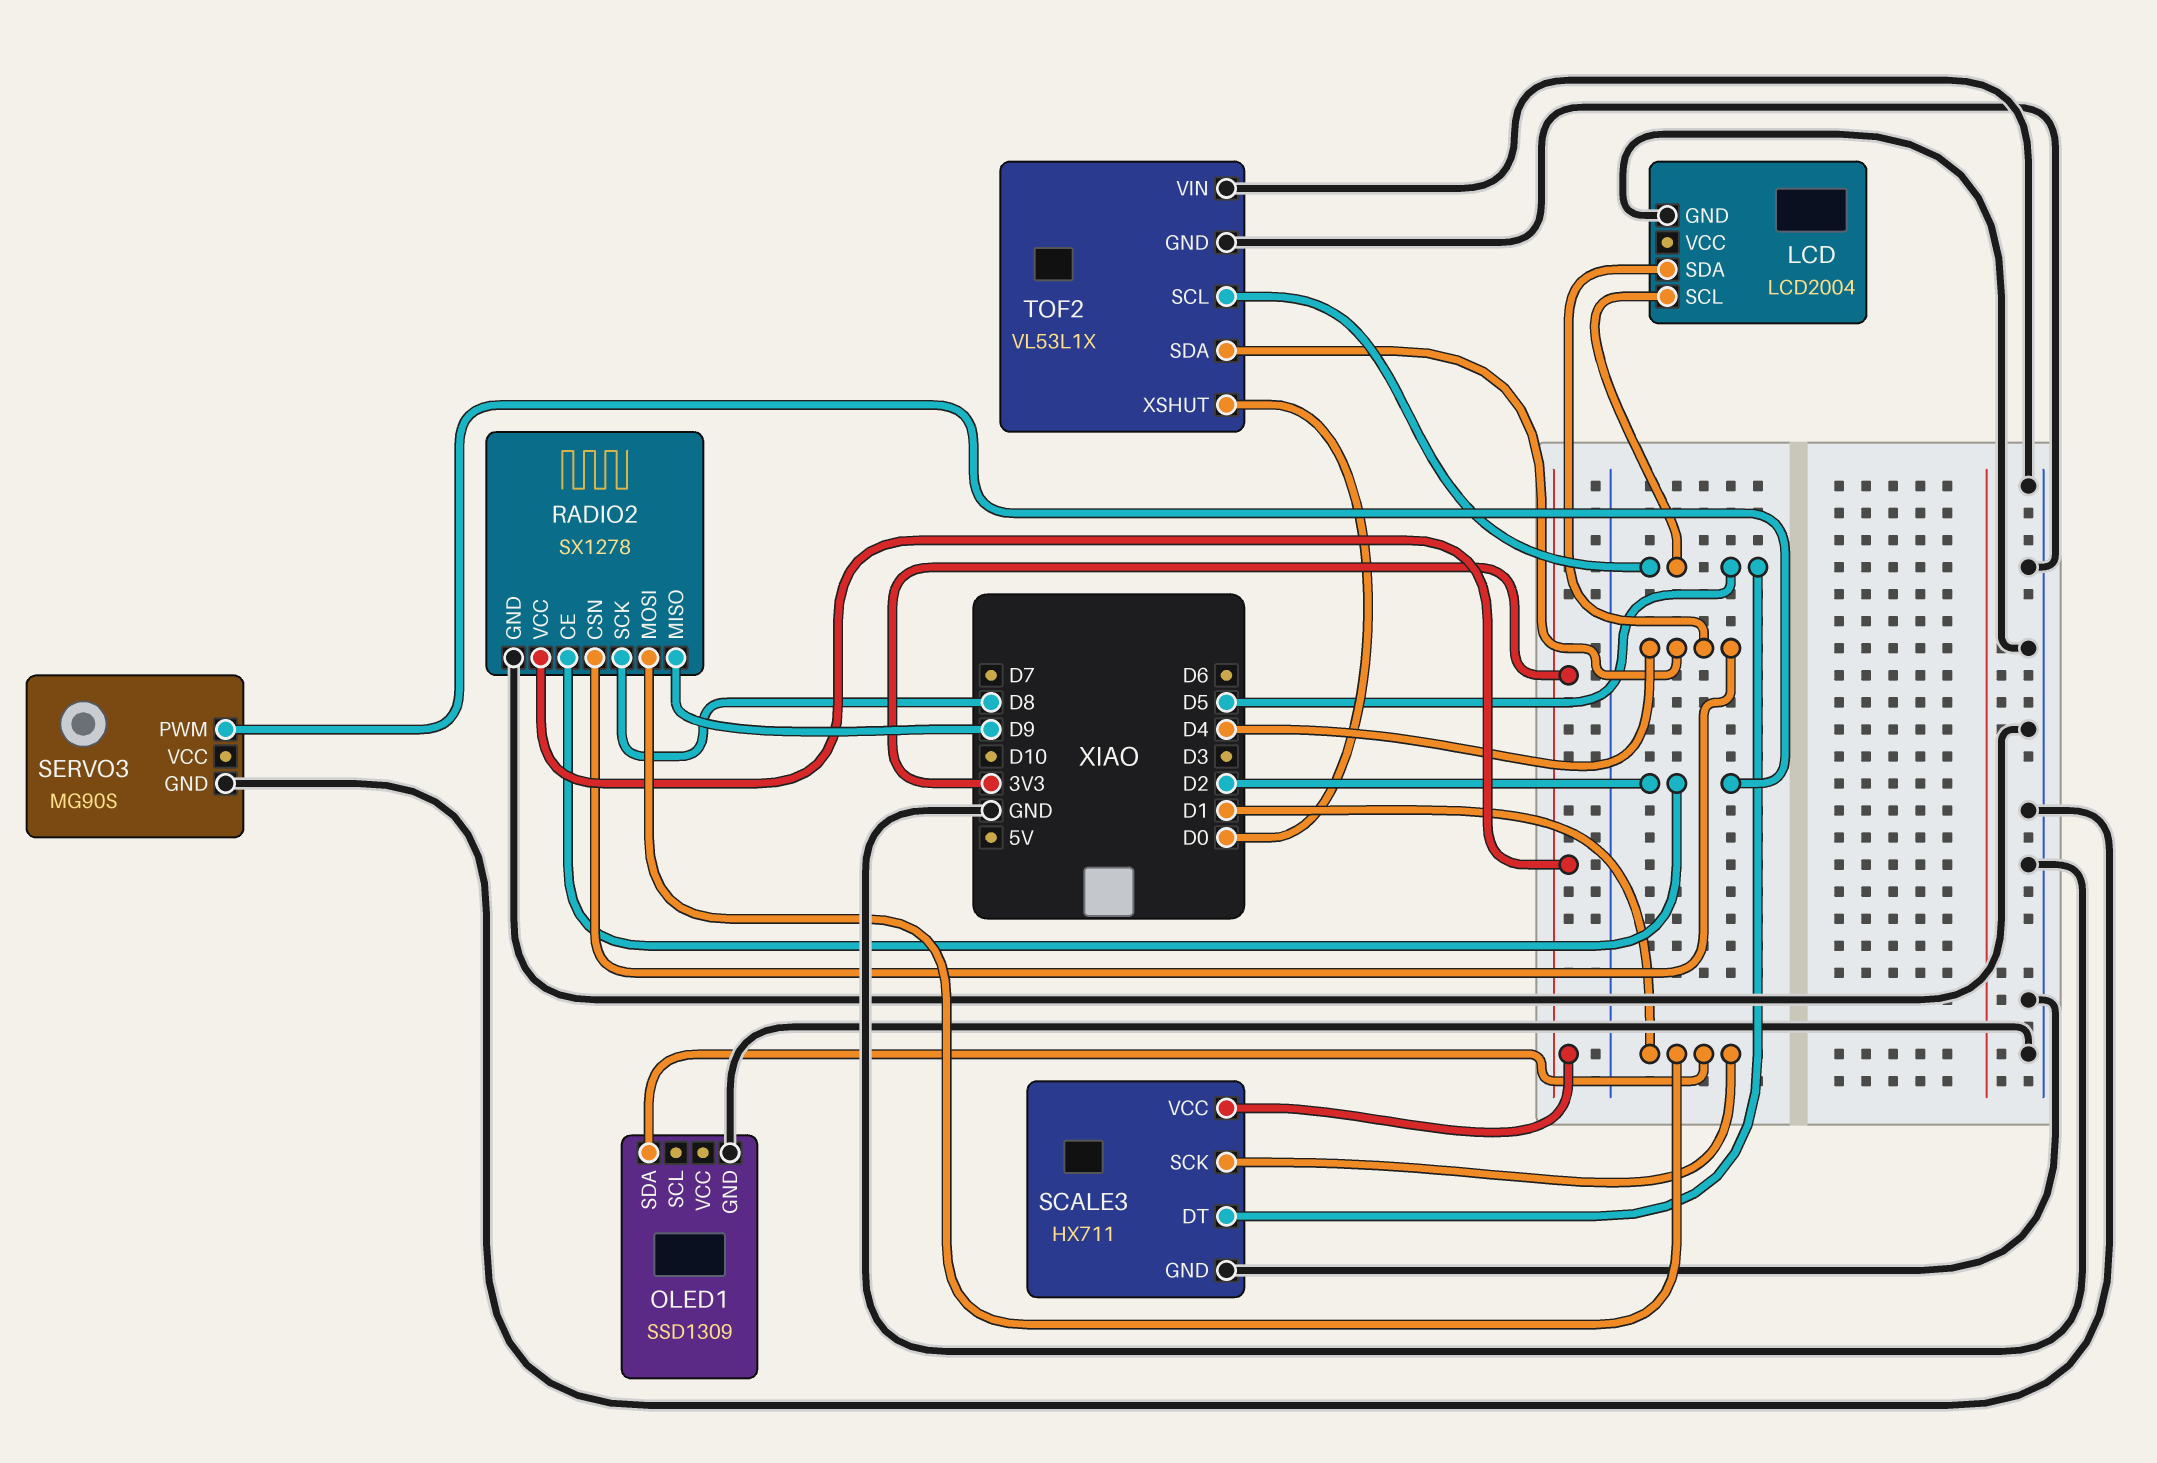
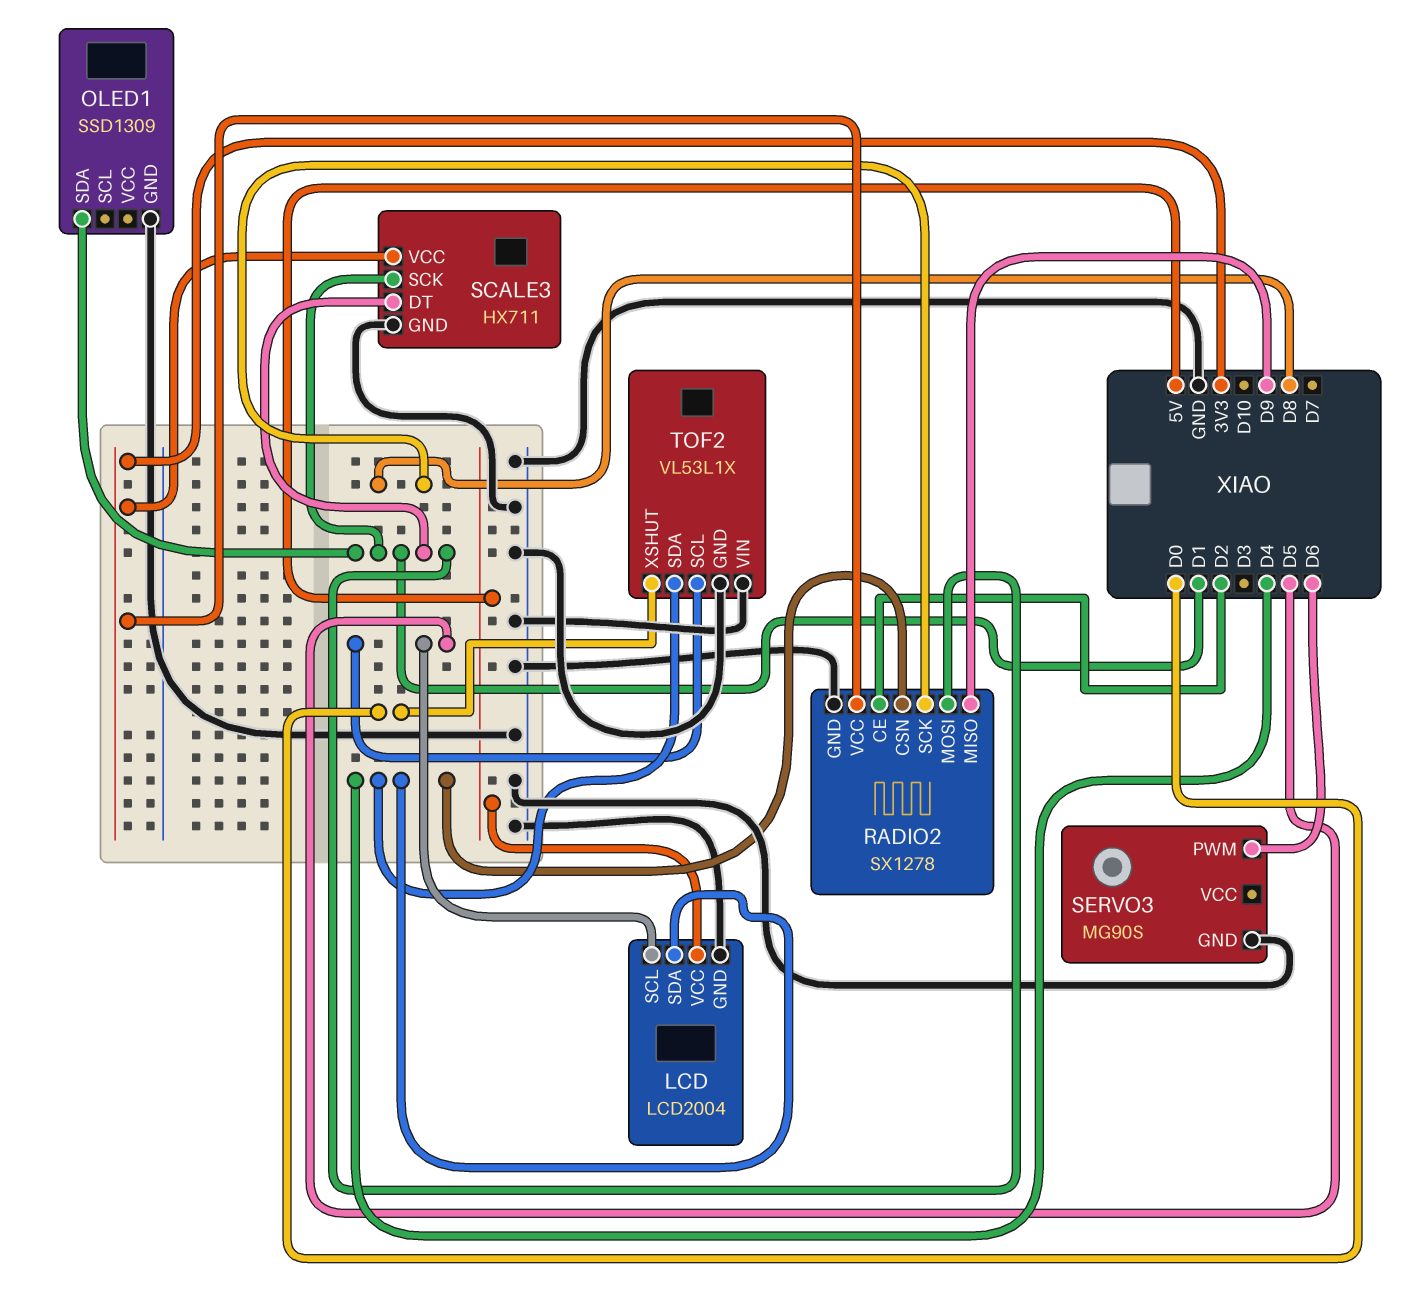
LCD pin VCC: none -> 5V
SCALE3 pin DT: D5 -> D1
SERVO3 pin PWM: D2 -> D6

